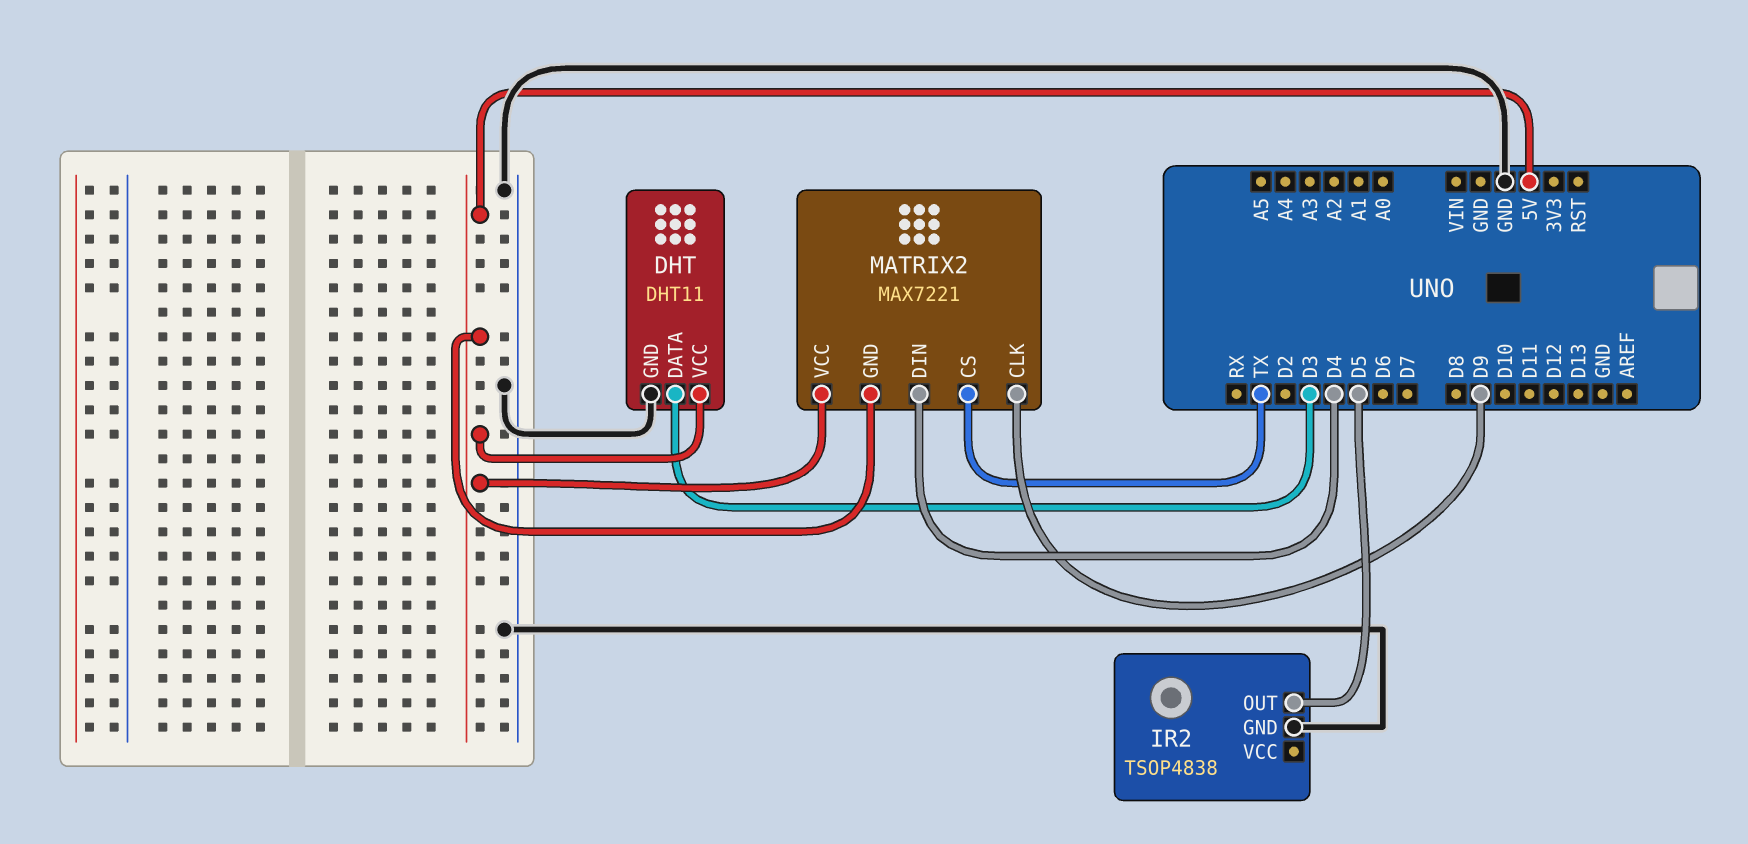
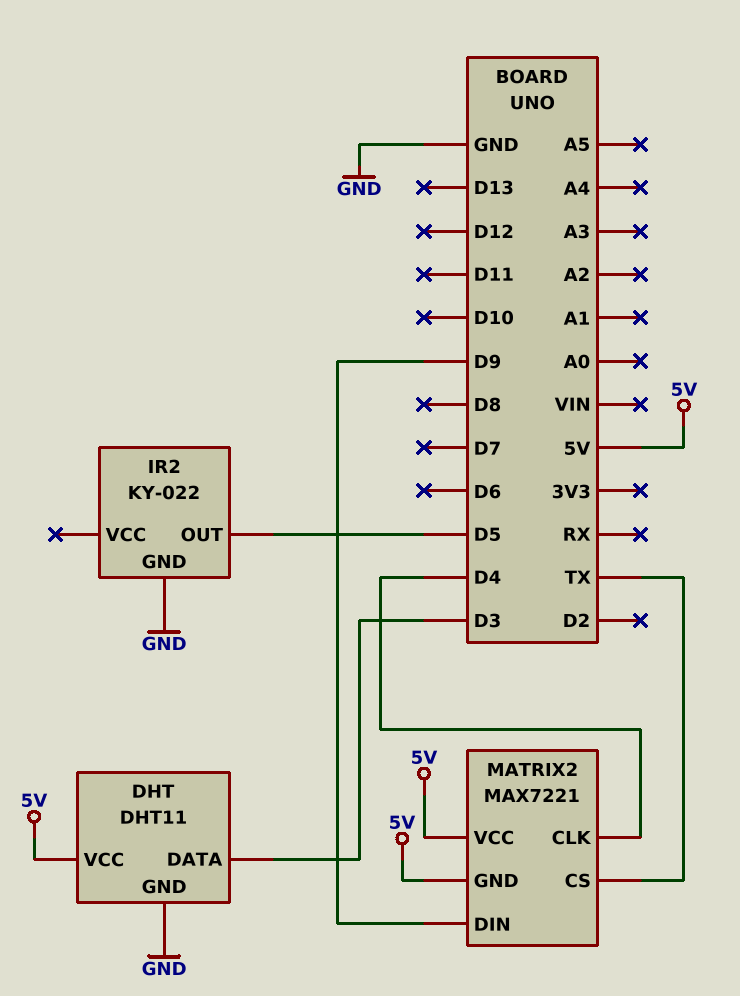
IR2: TSOP4838 -> KY-022
MATRIX2 pin CLK: D9 -> D4
MATRIX2 pin DIN: D4 -> D9

